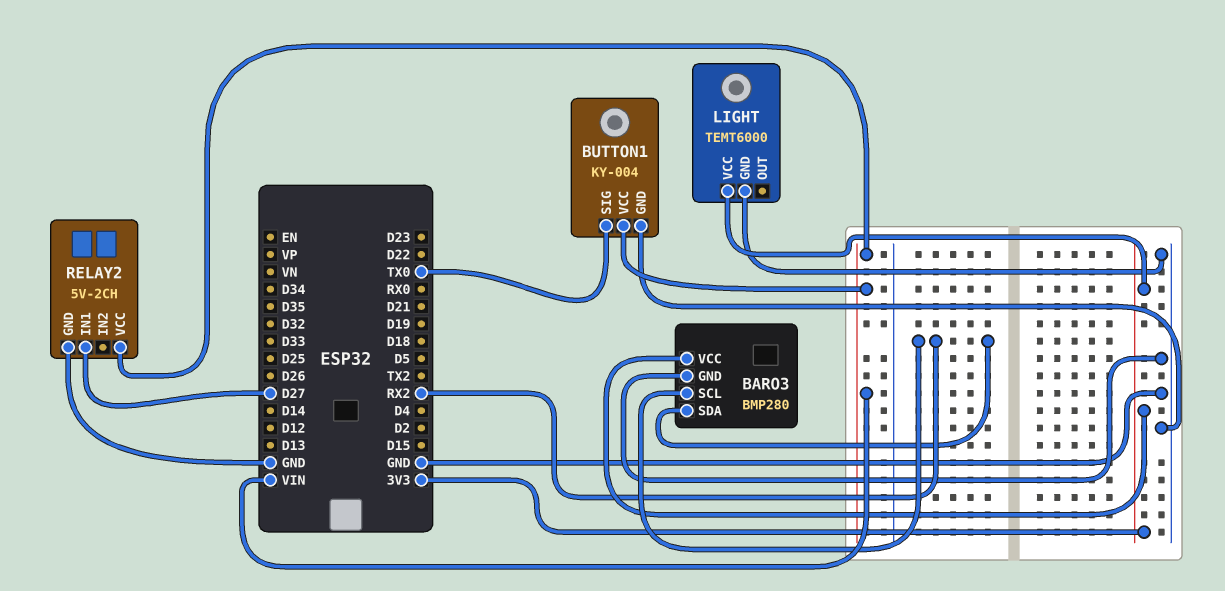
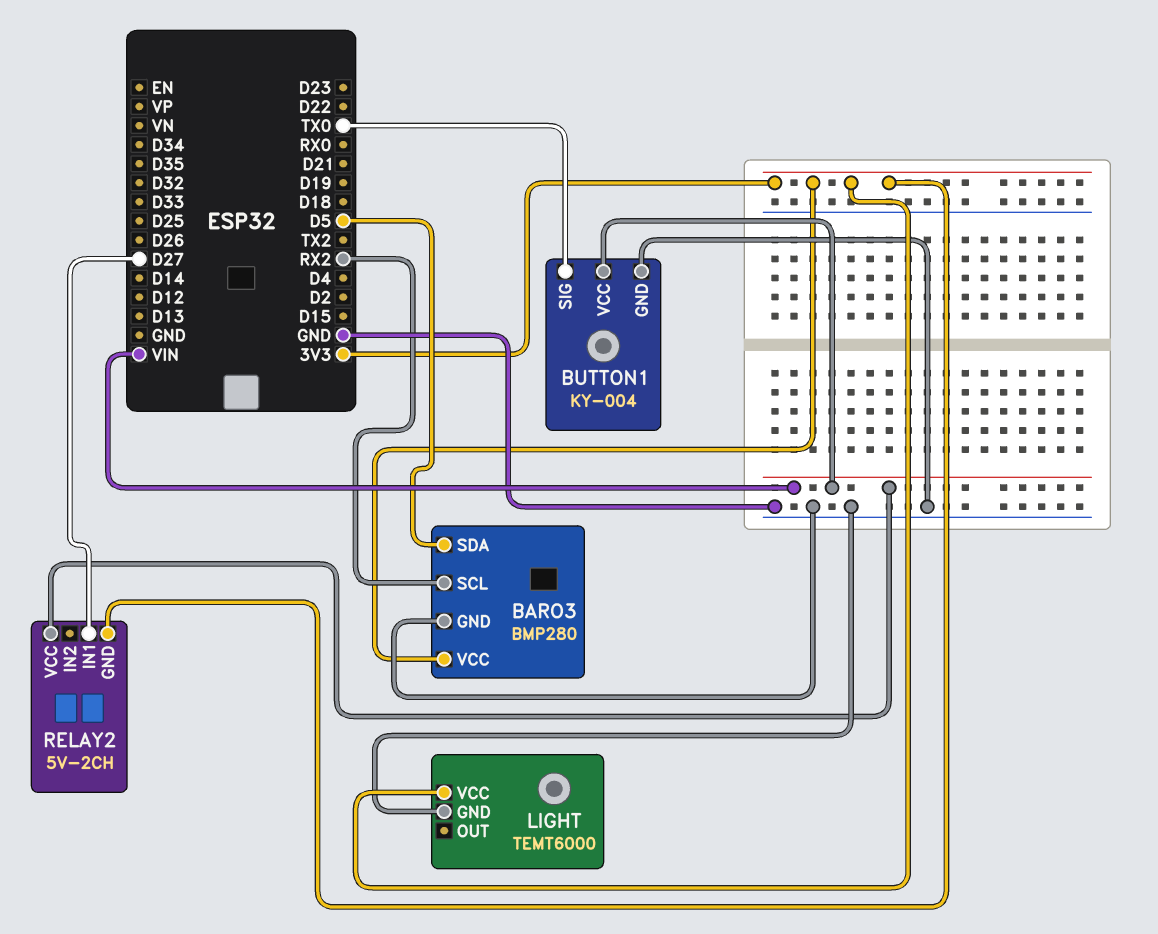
BARO3 pin SDA: RX2 -> D5
RELAY2 pin GND: GND -> 3V3

